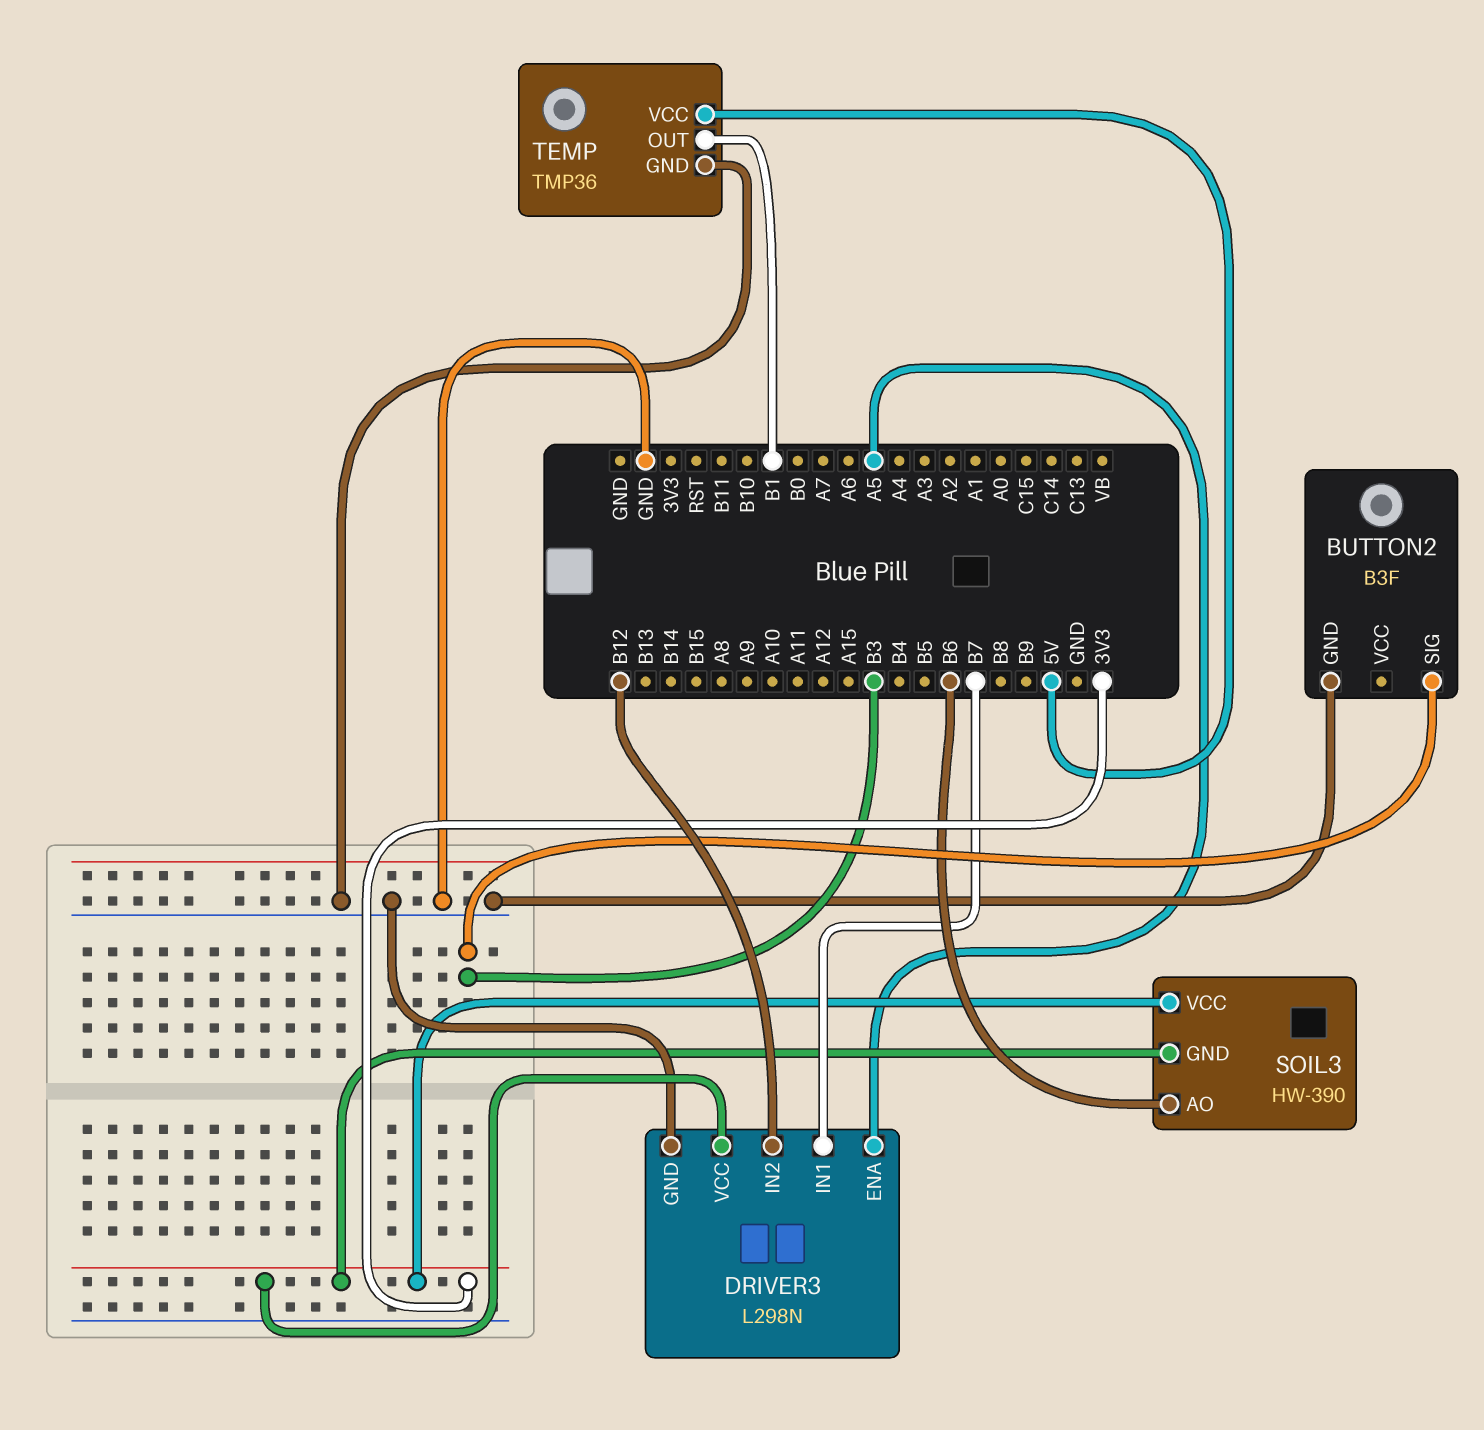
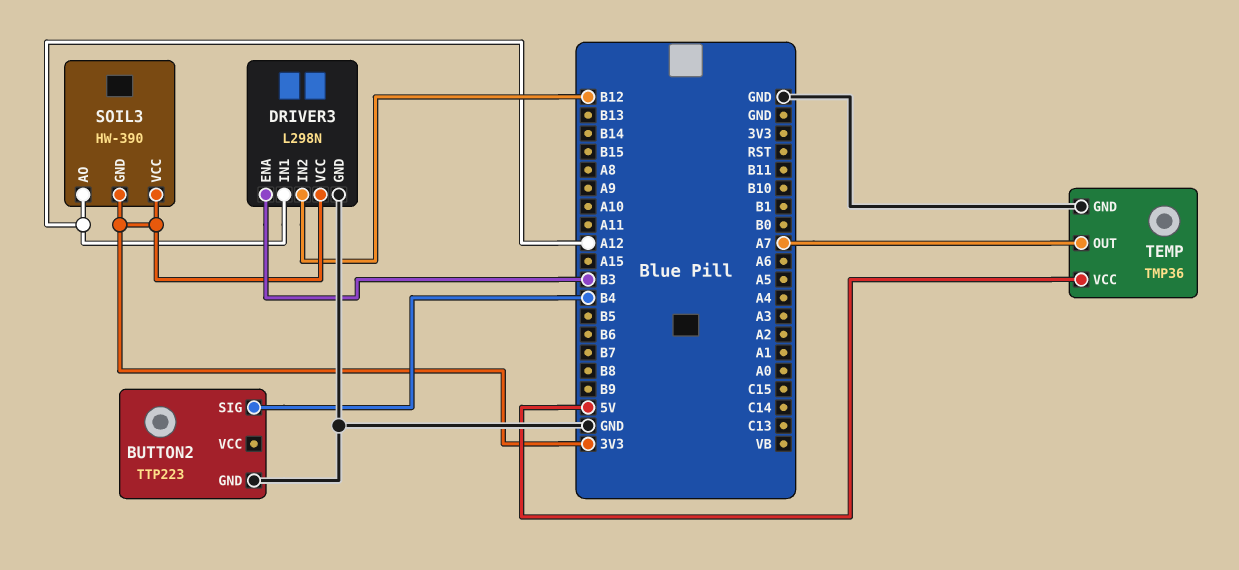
BUTTON2: B3F -> TTP223
BUTTON2 pin SIG: B3 -> B4
DRIVER3 pin ENA: A5 -> B3
DRIVER3 pin IN1: B7 -> A12
SOIL3 pin AO: B6 -> A12
TEMP pin OUT: B1 -> A7

